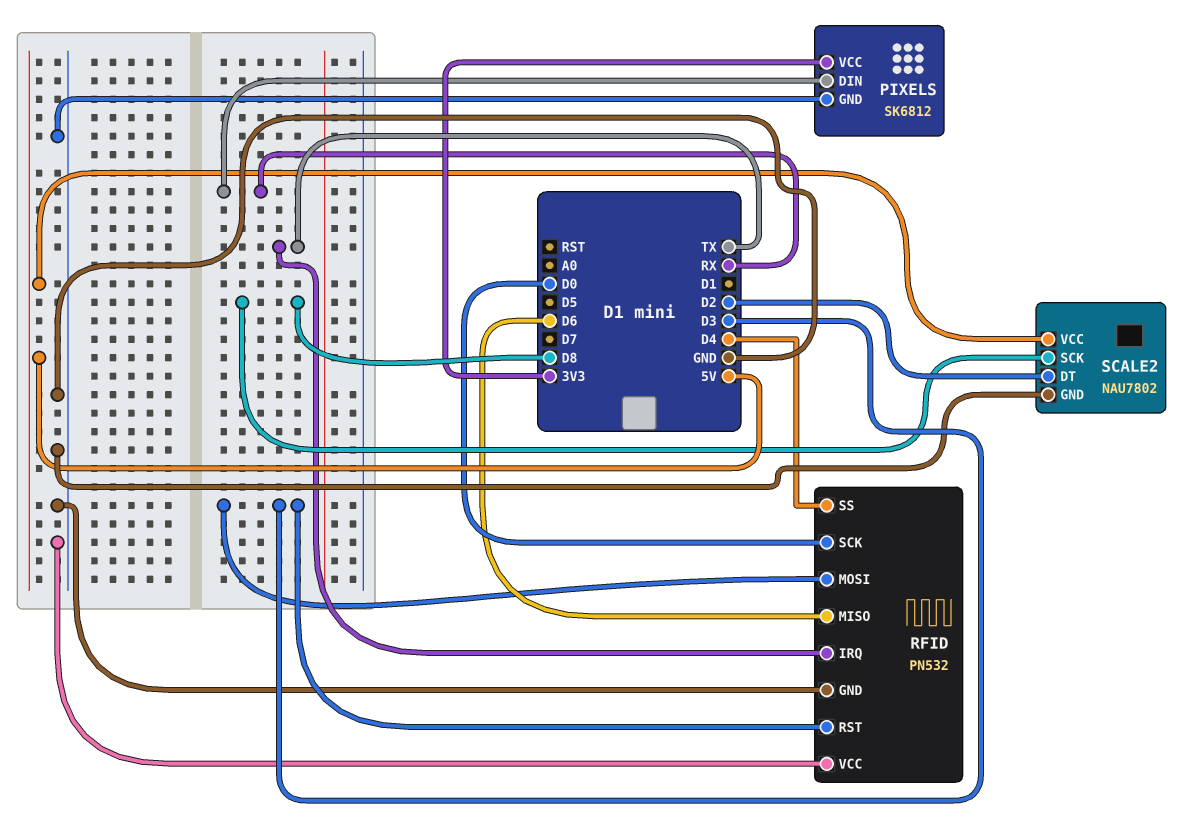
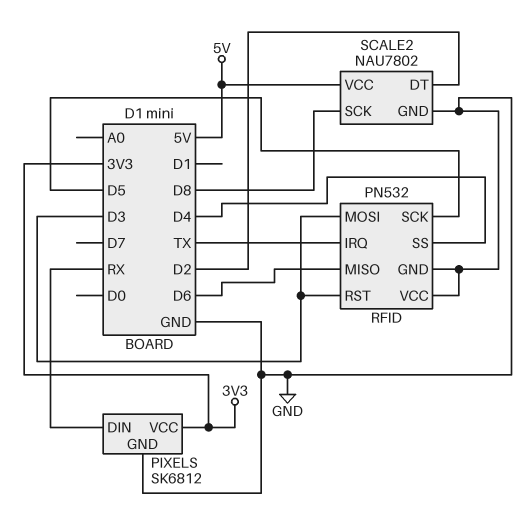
RFID pin SCK: D0 -> D5

